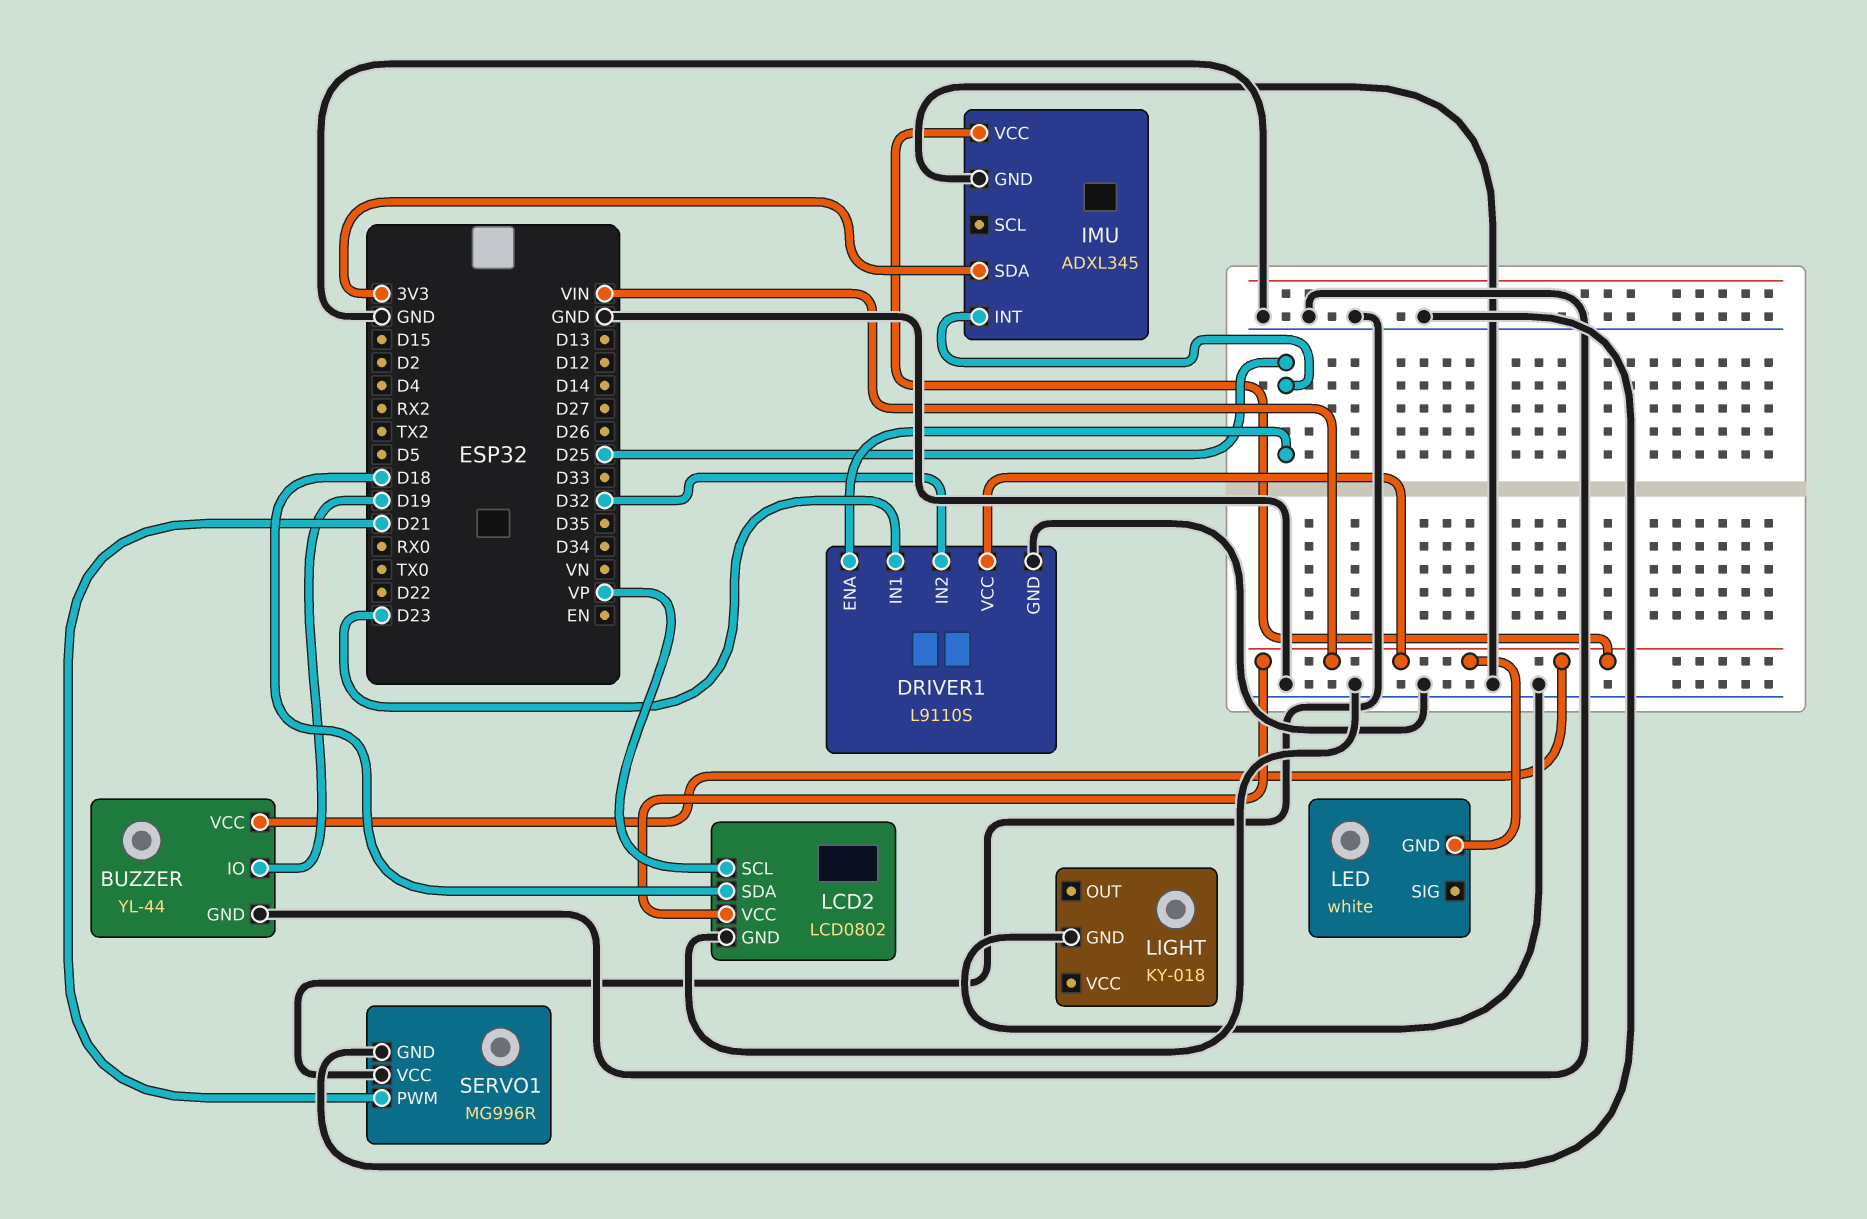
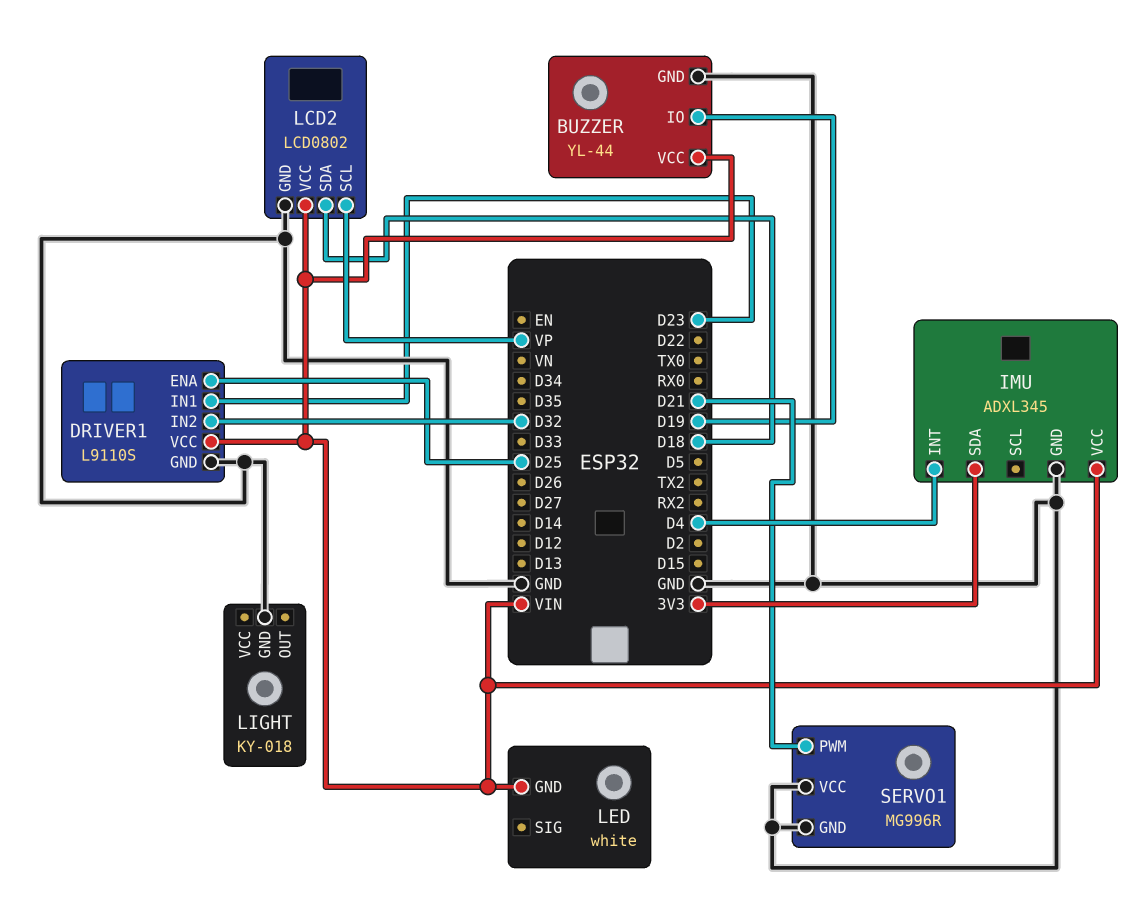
IMU pin INT: D25 -> D4

